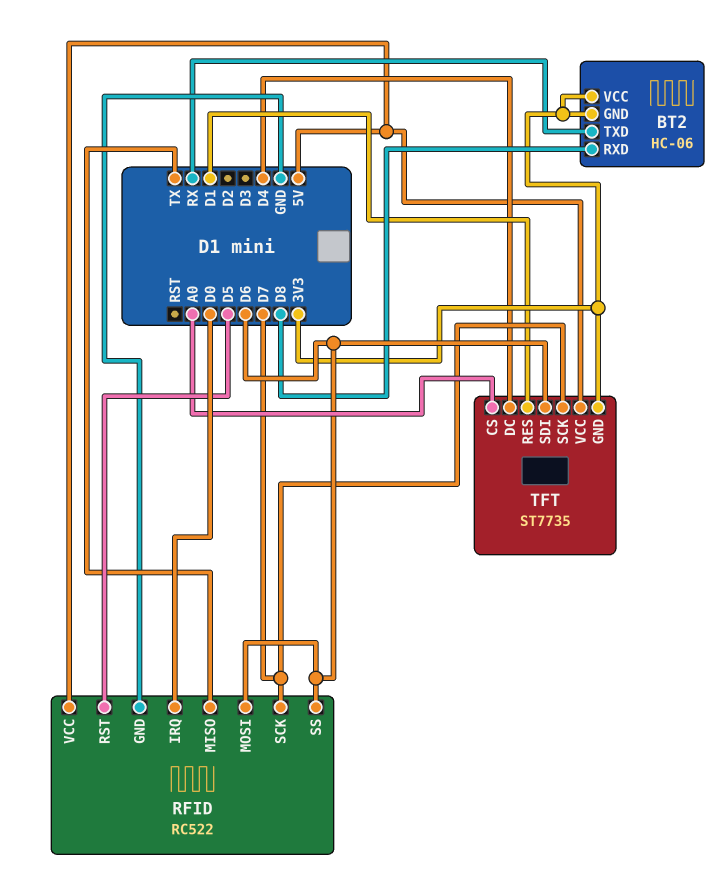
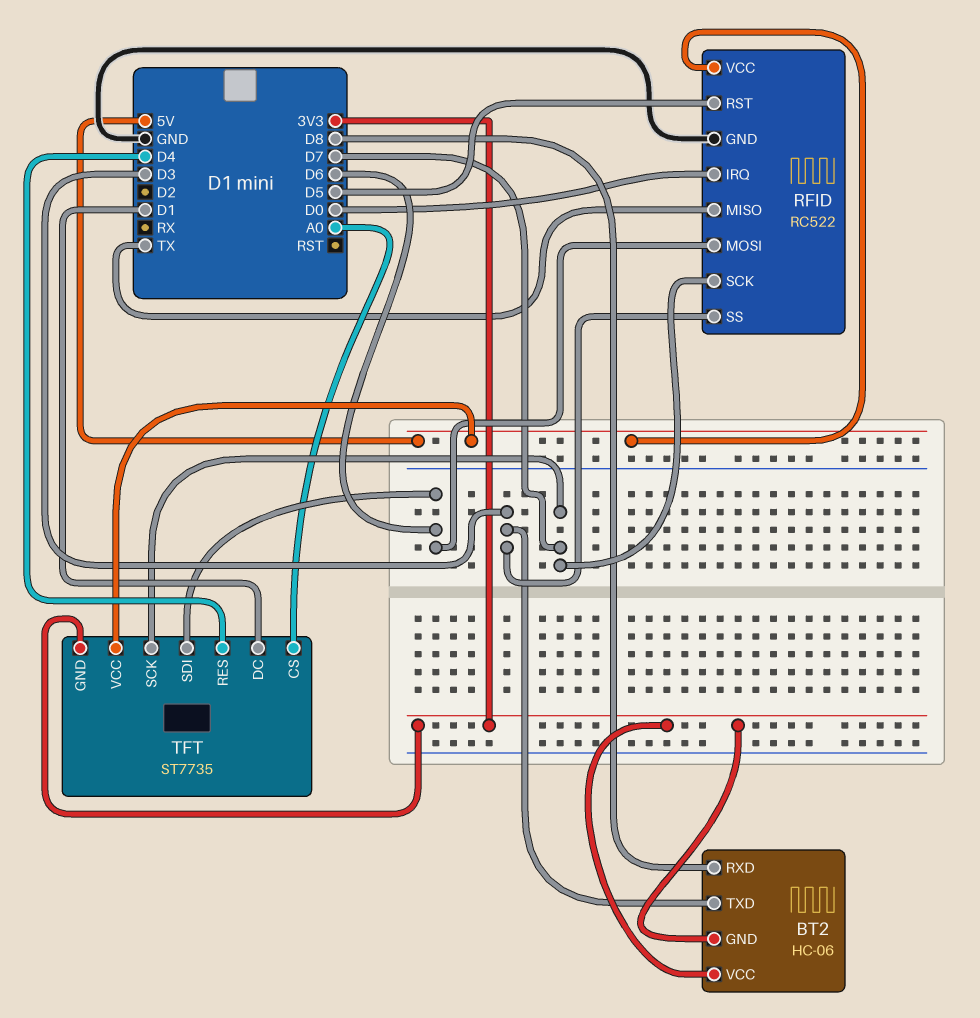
BT2 pin TXD: RX -> D3
RFID pin SS: D6 -> D3
TFT pin DC: D4 -> D1
TFT pin RES: D1 -> D4

